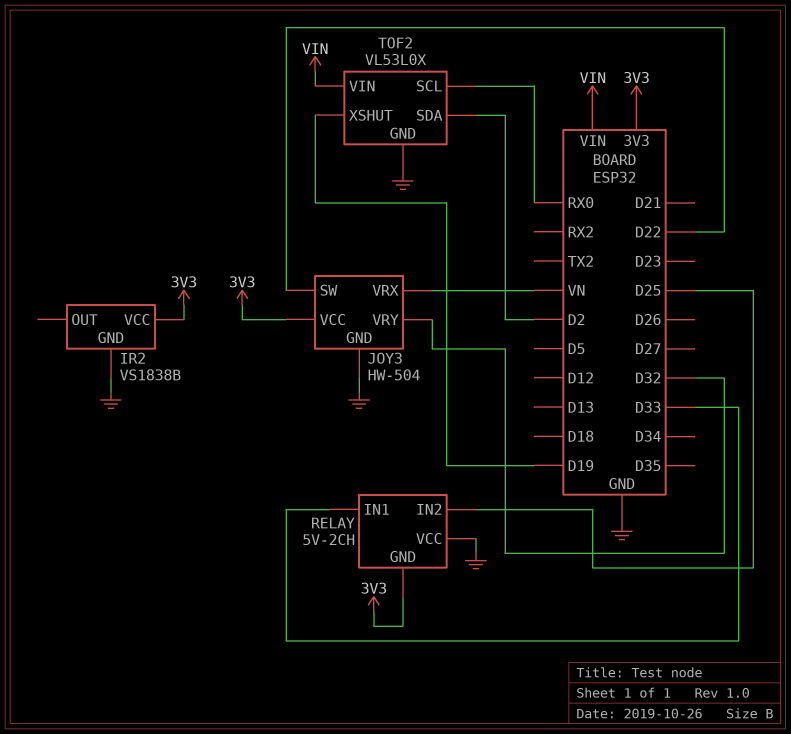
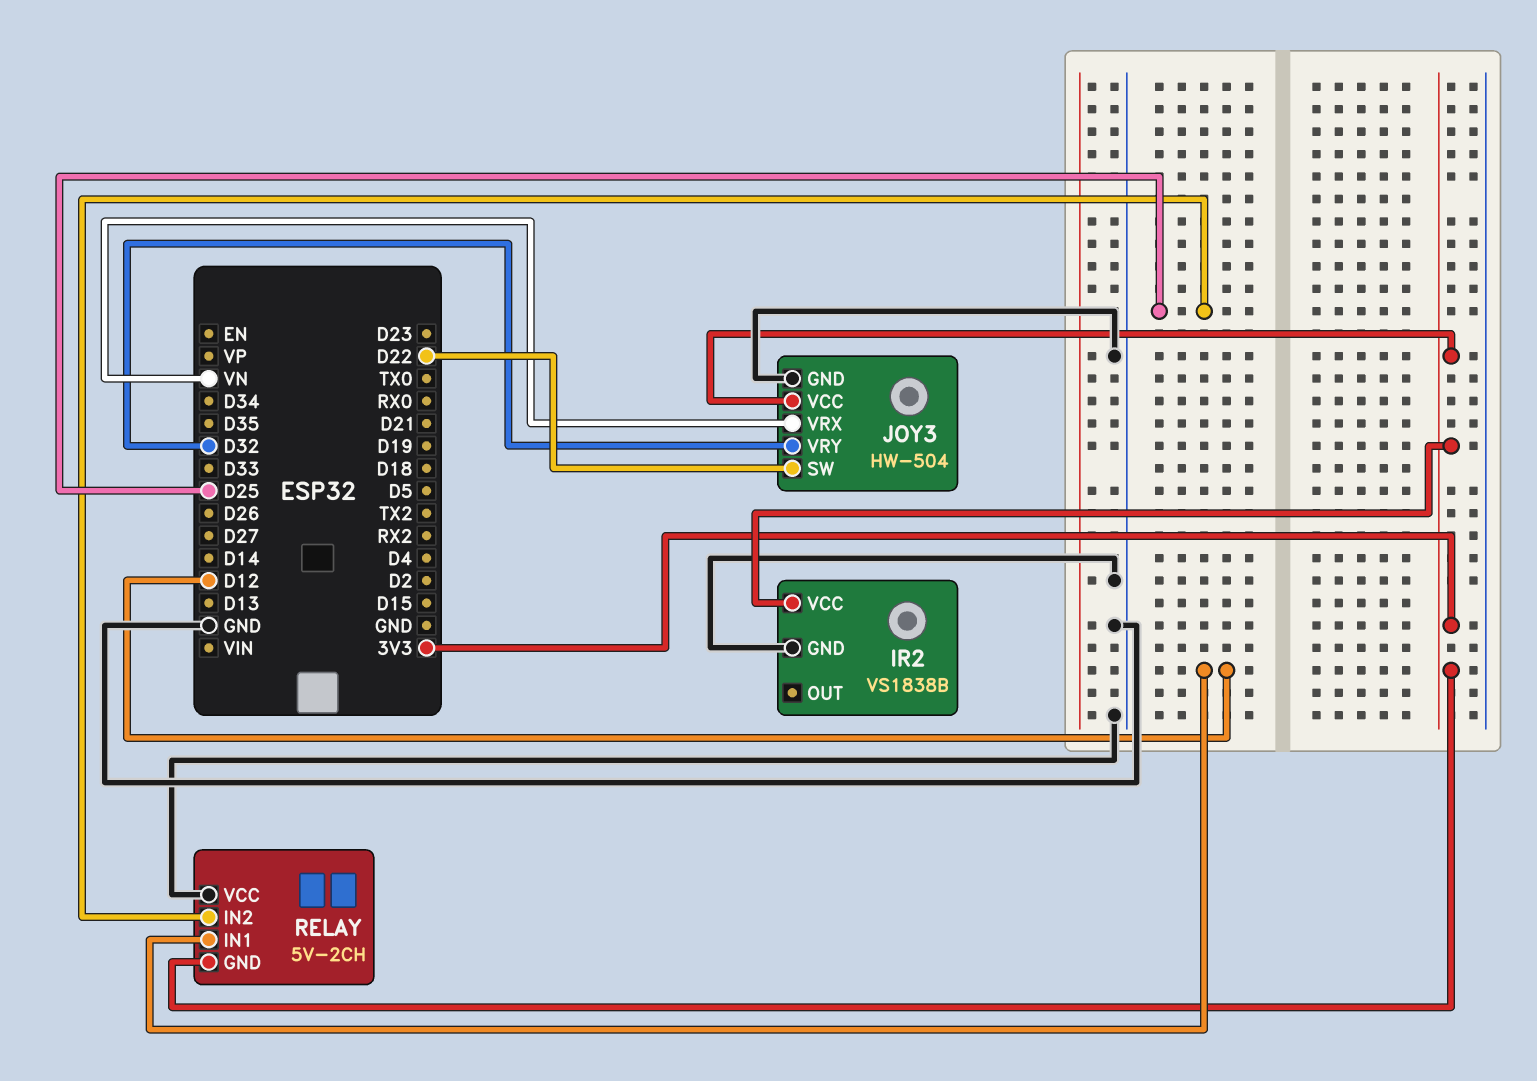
RELAY pin IN1: D33 -> D12
TOF2: VL53L0X -> none
TOF2 pin GND: GND -> none
TOF2 pin SCL: RX0 -> none
TOF2 pin SDA: D2 -> none
TOF2 pin VIN: VIN -> none
TOF2 pin XSHUT: D19 -> none

